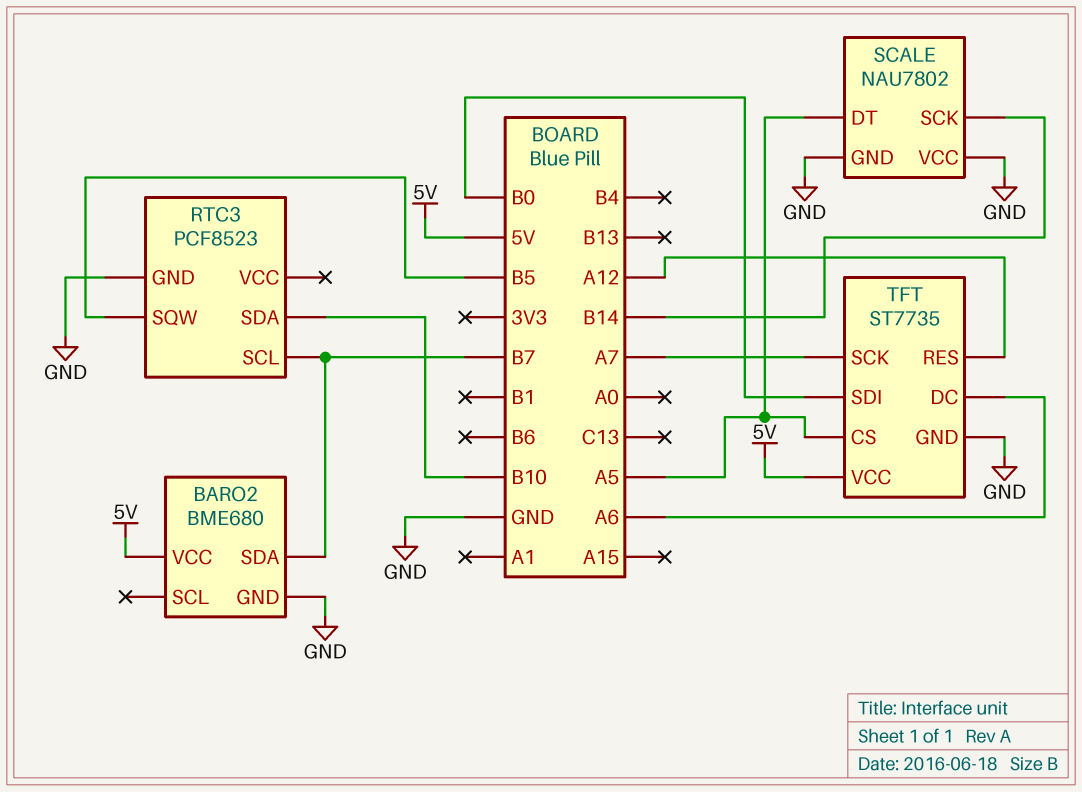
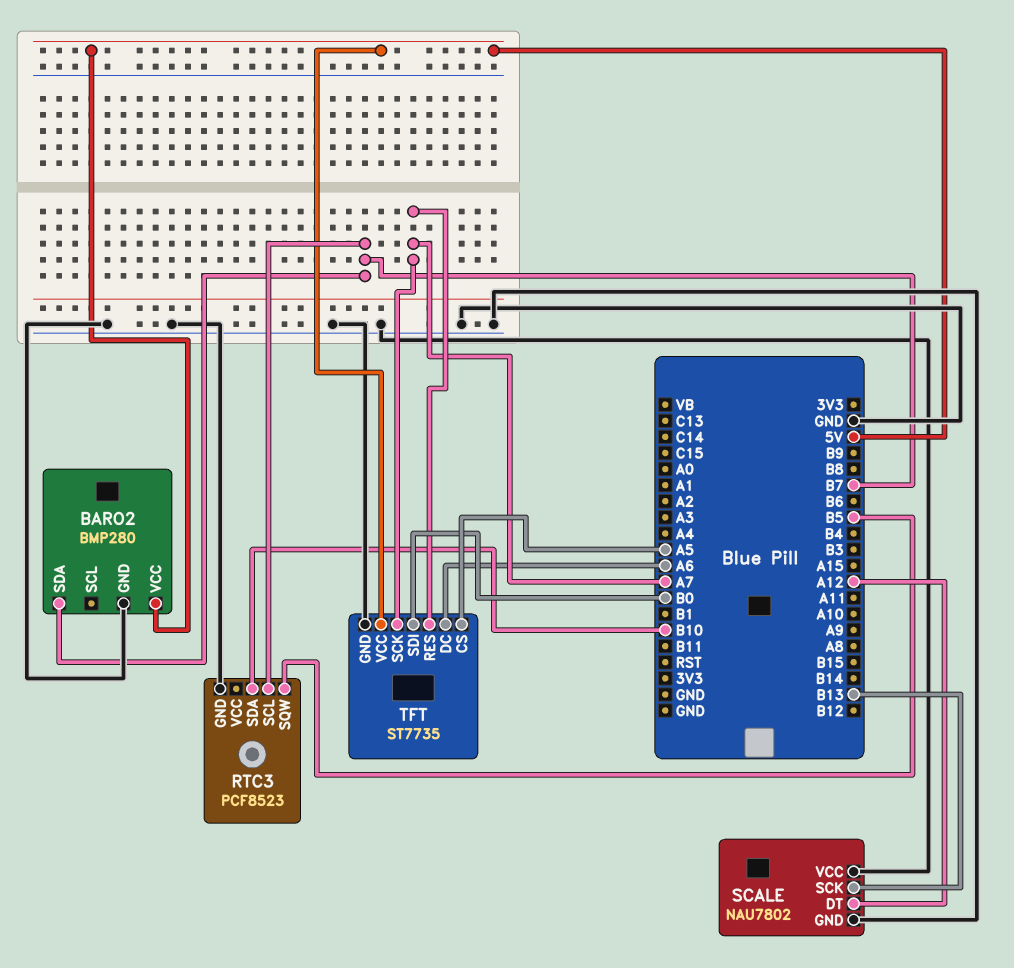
BARO2: BME680 -> BMP280
SCALE pin DT: A5 -> A12
SCALE pin SCK: B14 -> B13
TFT pin RES: A12 -> A7

